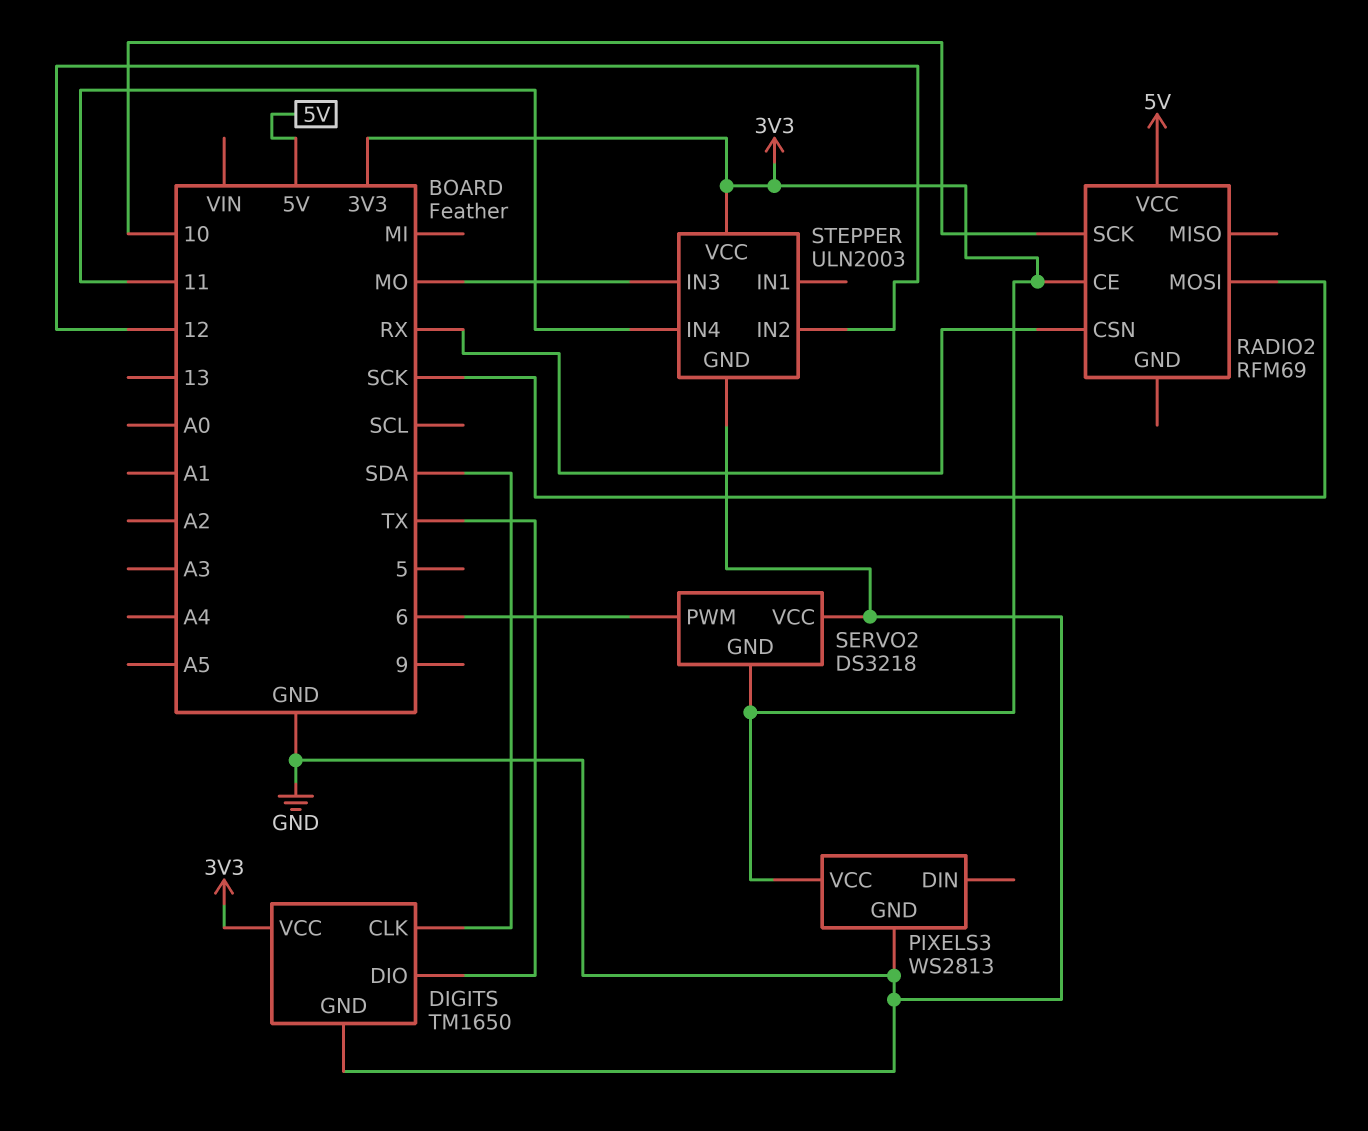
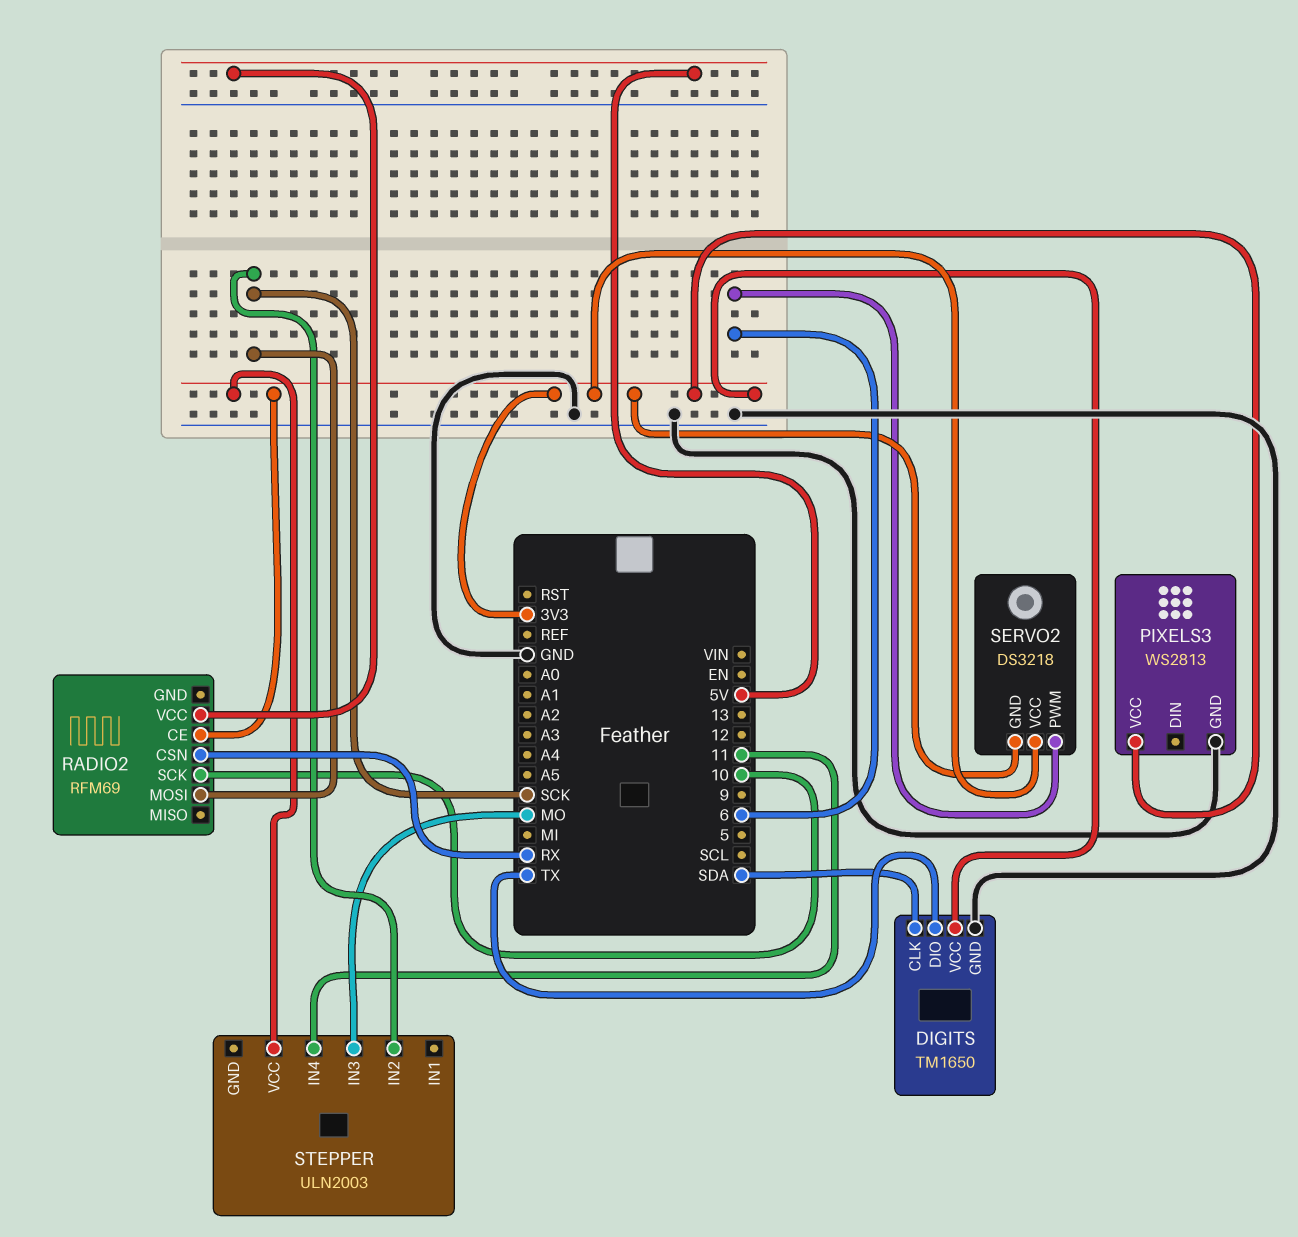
SERVO2 pin VCC: GND -> 3V3
STEPPER pin GND: GND -> none
STEPPER pin IN2: 12 -> SCK

